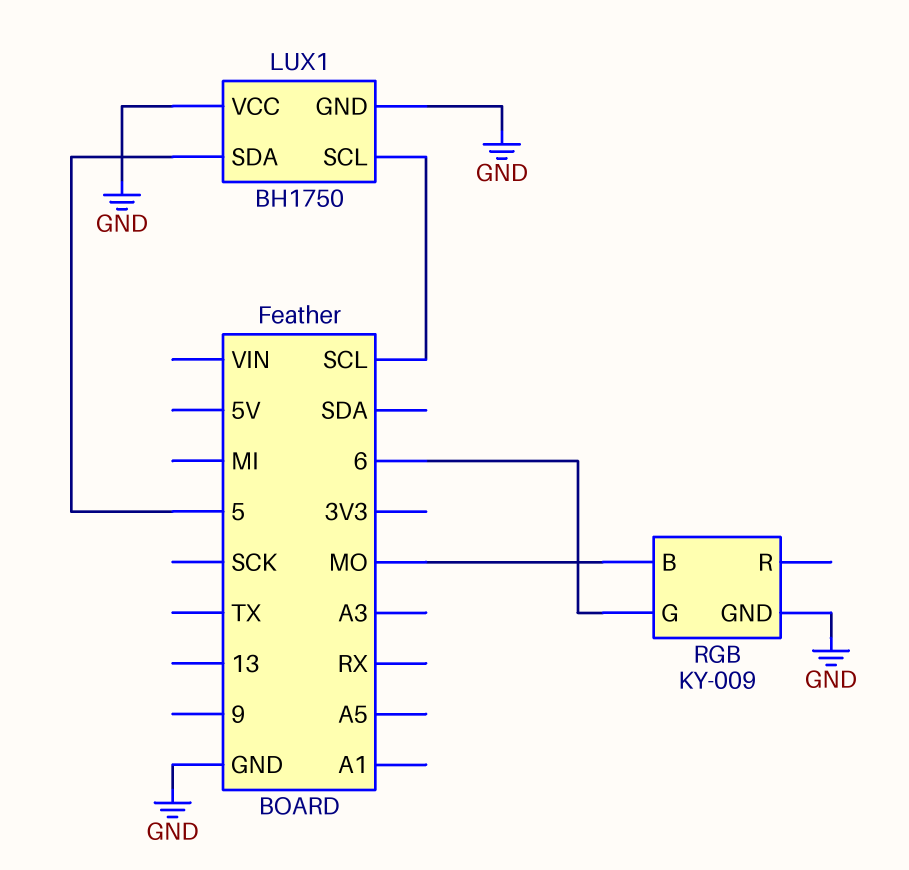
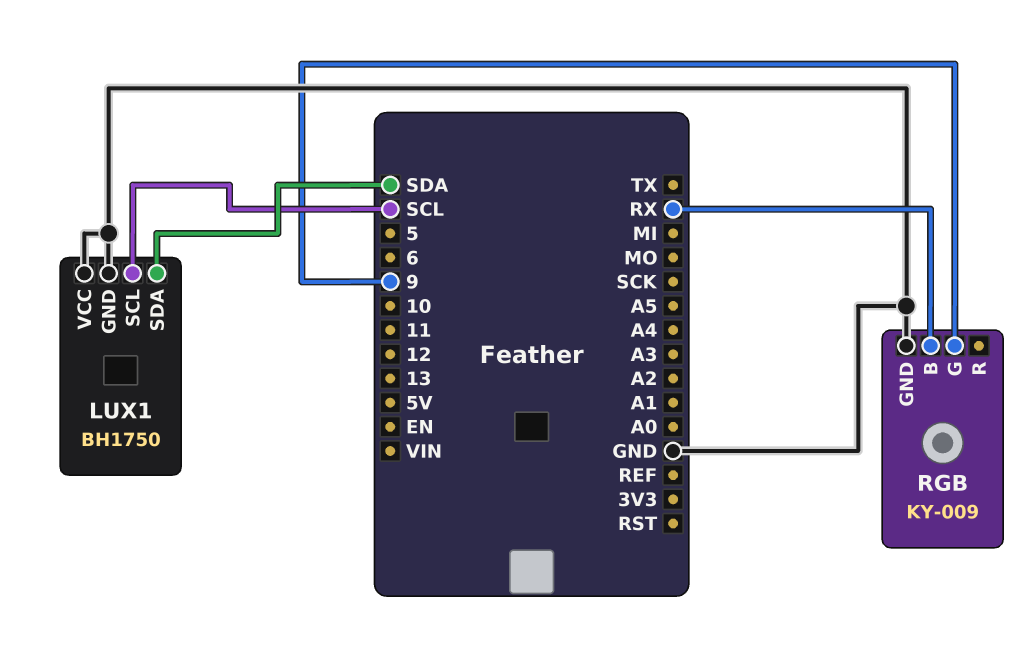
LUX1 pin SDA: 5 -> SDA
RGB pin B: MO -> RX
RGB pin G: 6 -> 9

